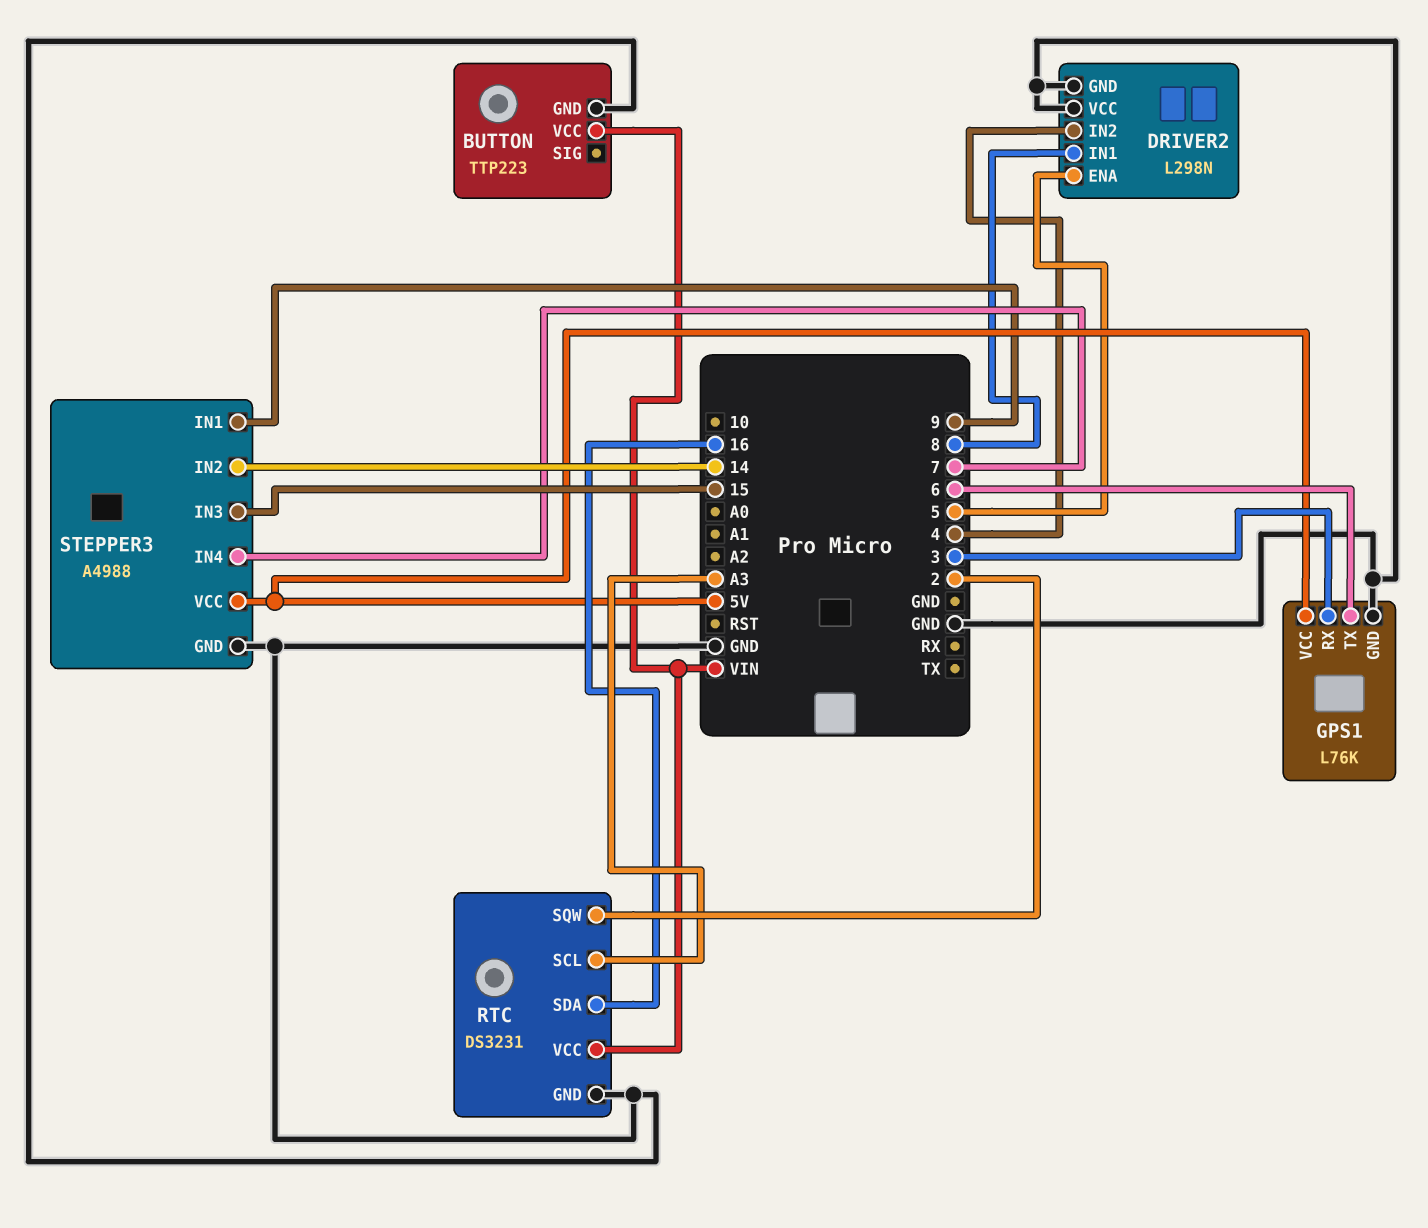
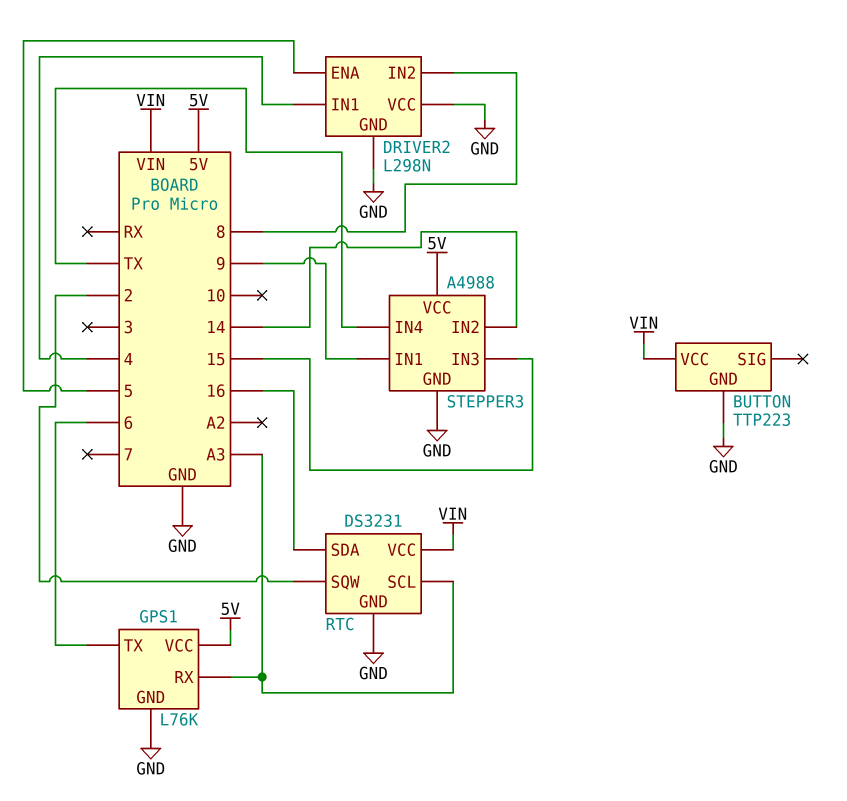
DRIVER2 pin IN1: 8 -> 4
DRIVER2 pin IN2: 4 -> 8
GPS1 pin RX: 3 -> A3
STEPPER3 pin IN4: 7 -> TX

